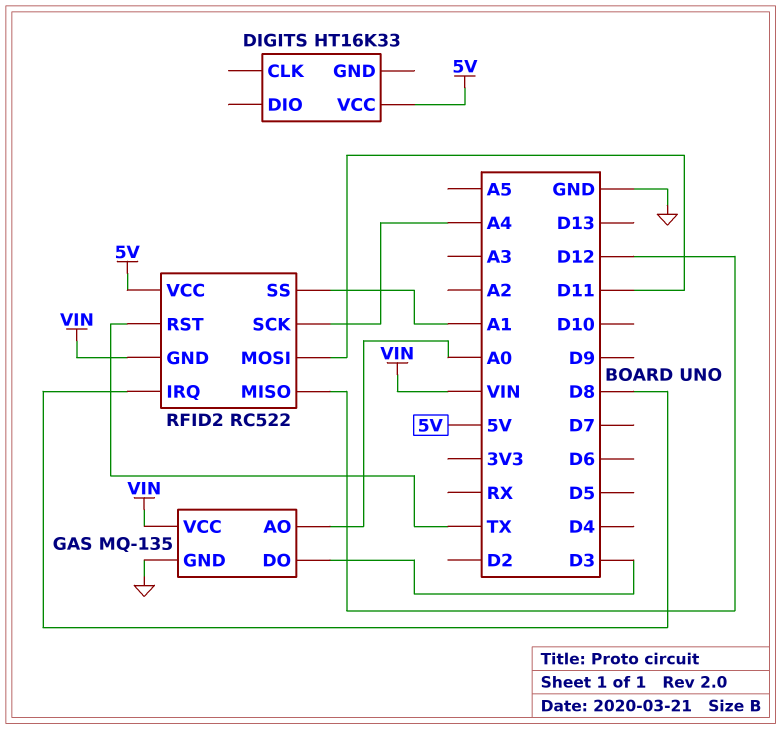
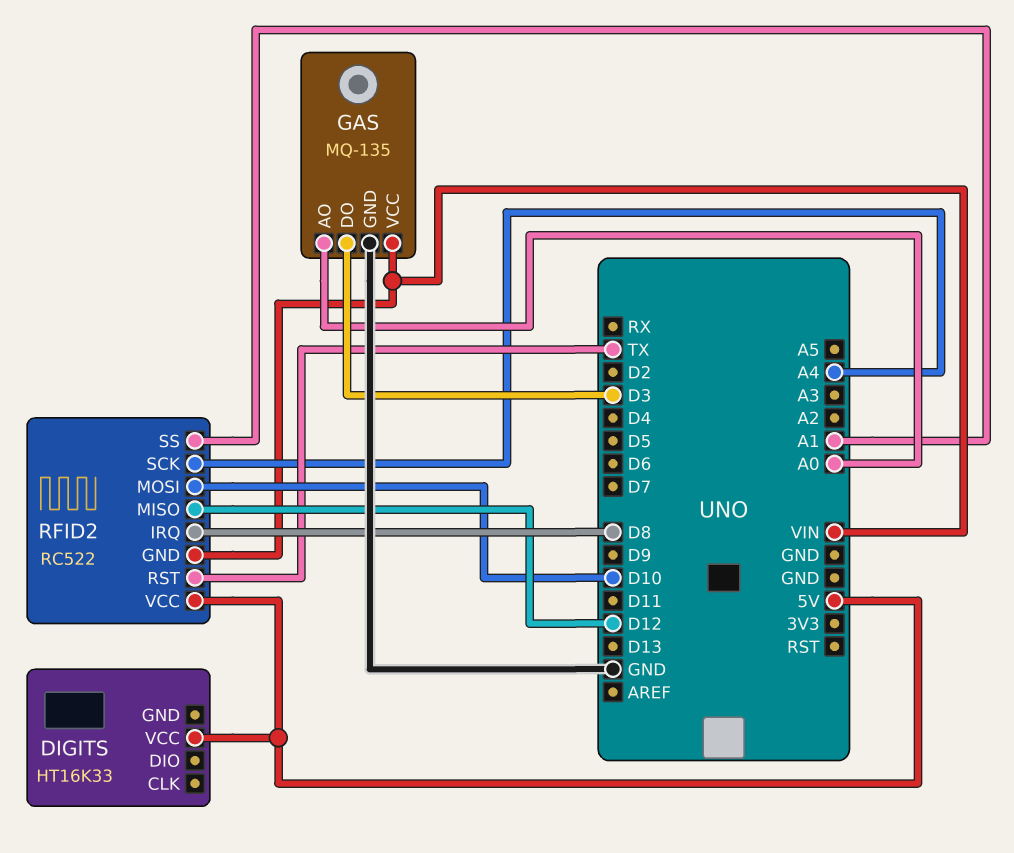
RFID2 pin MOSI: D11 -> D10

